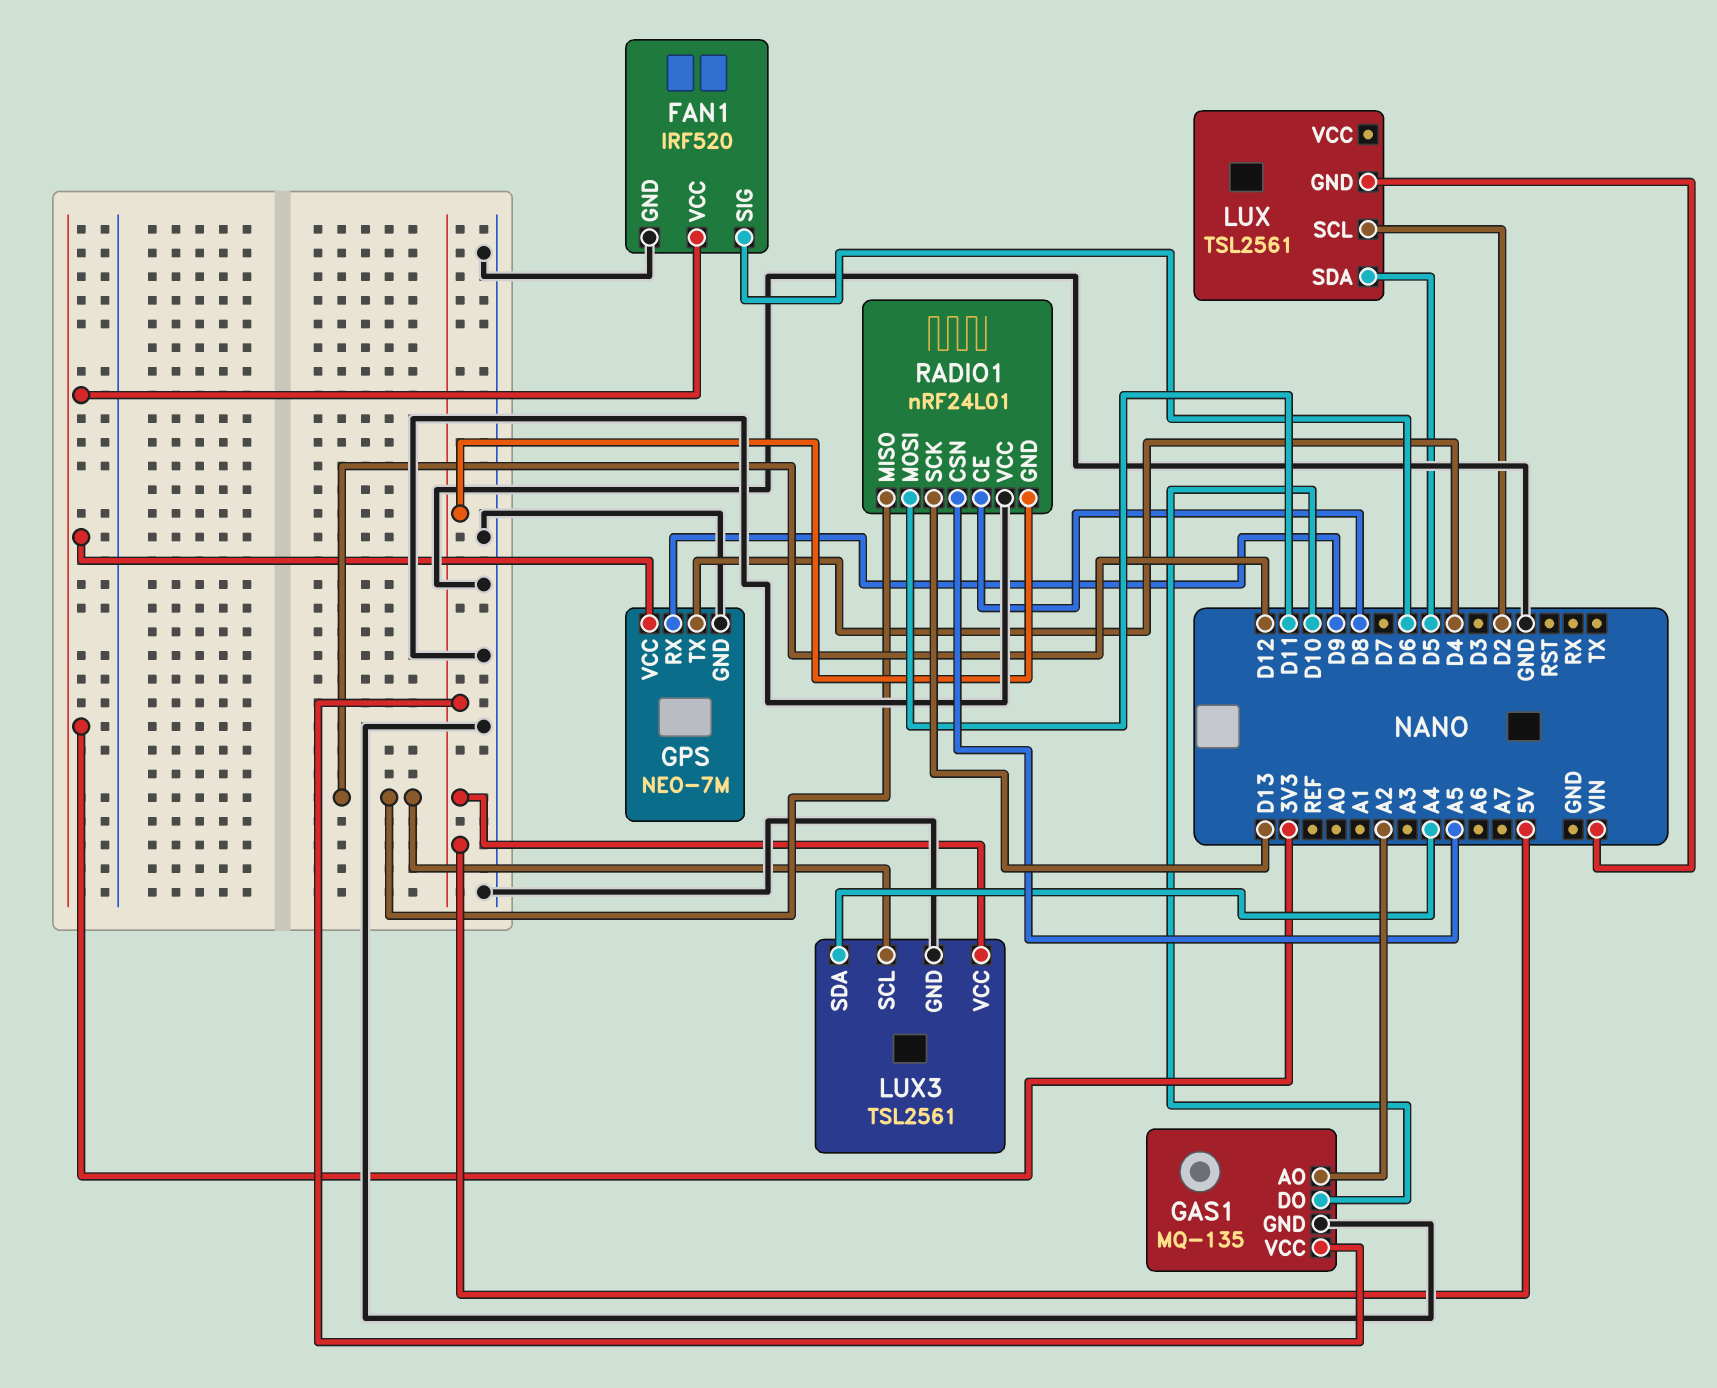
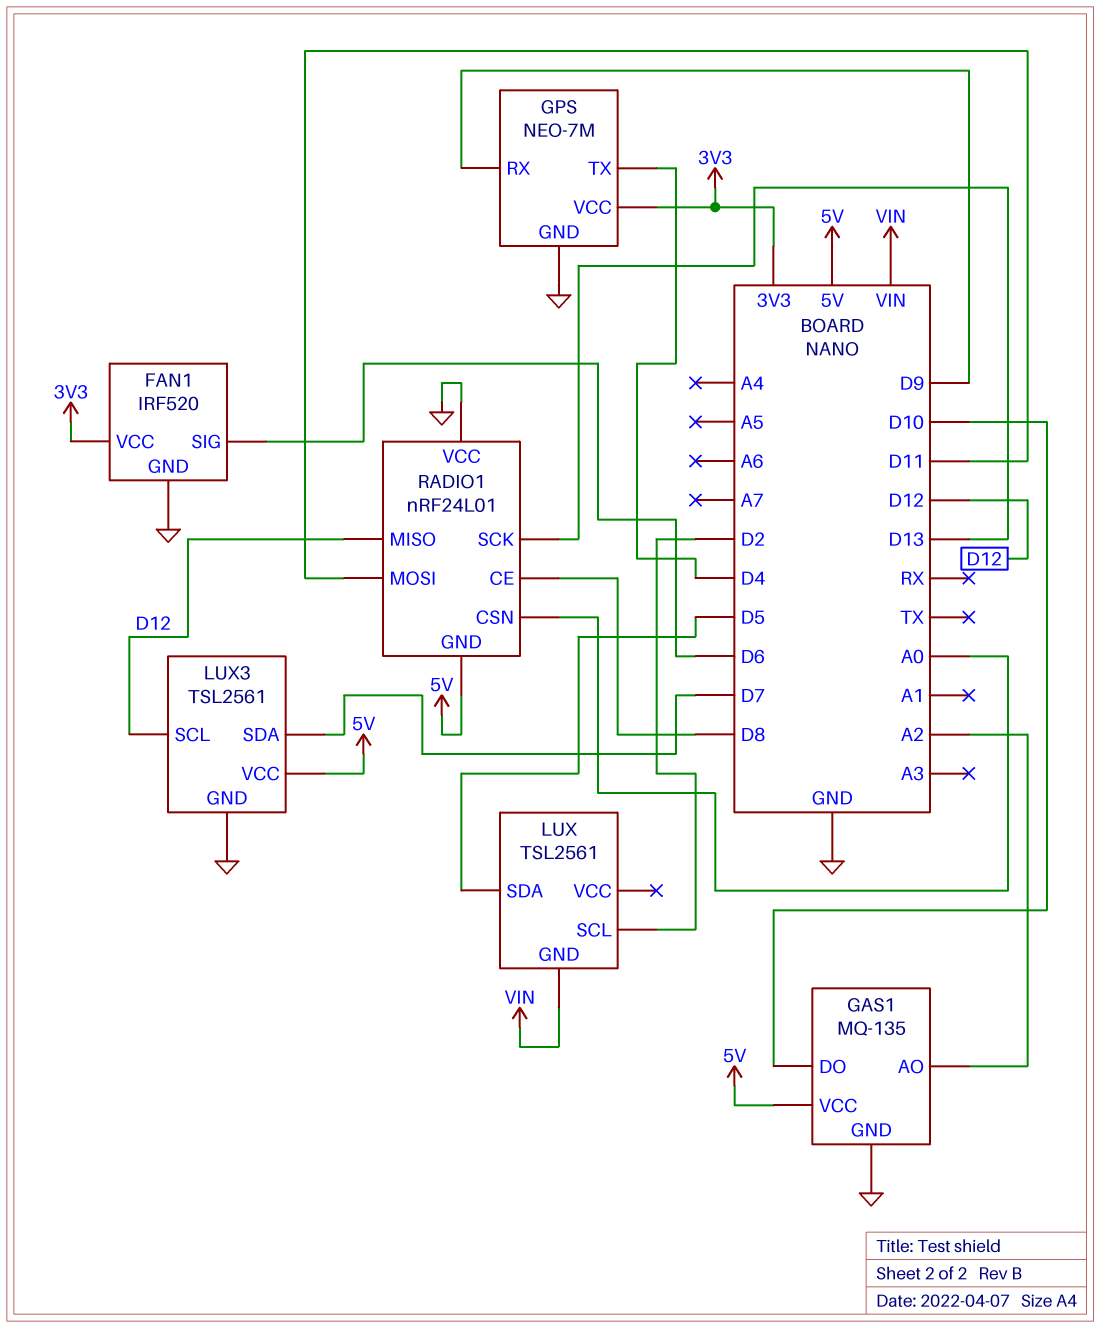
LUX3 pin SDA: A4 -> D7
RADIO1 pin CSN: A5 -> A0

